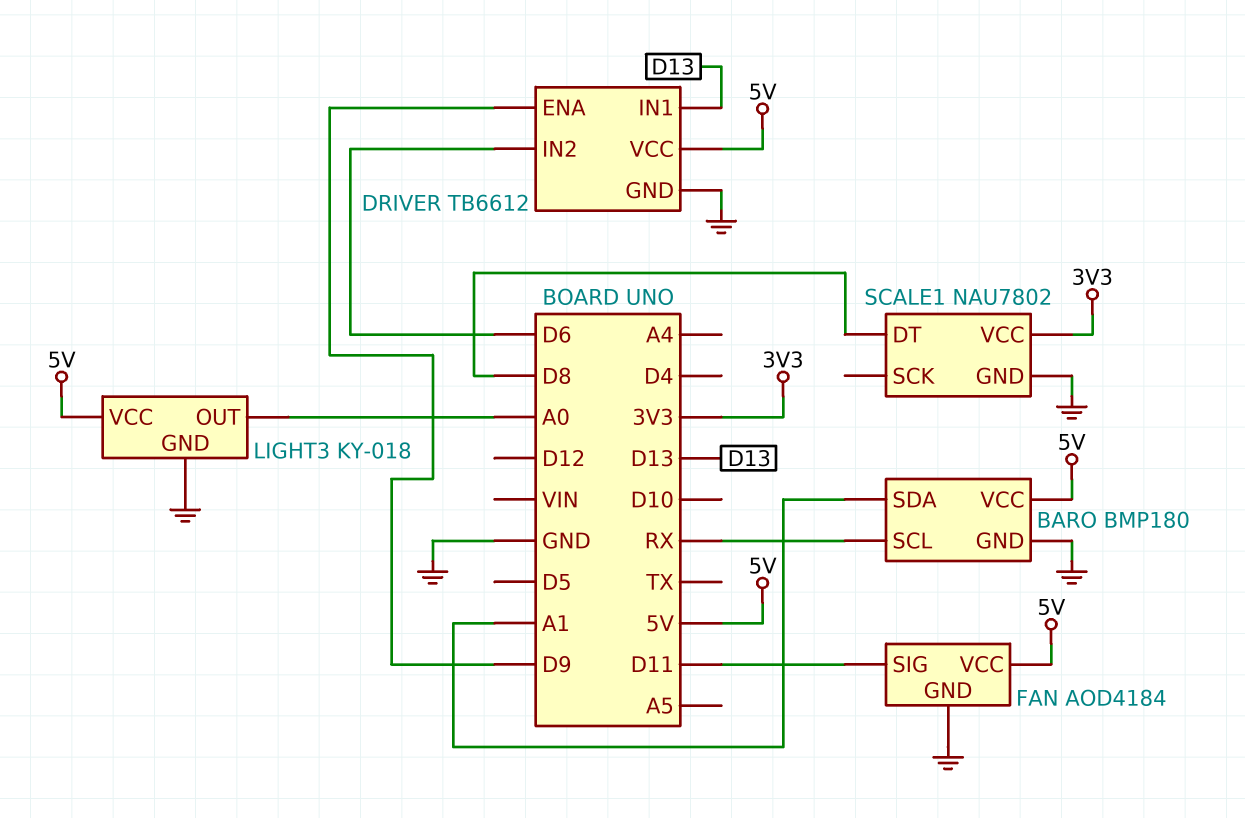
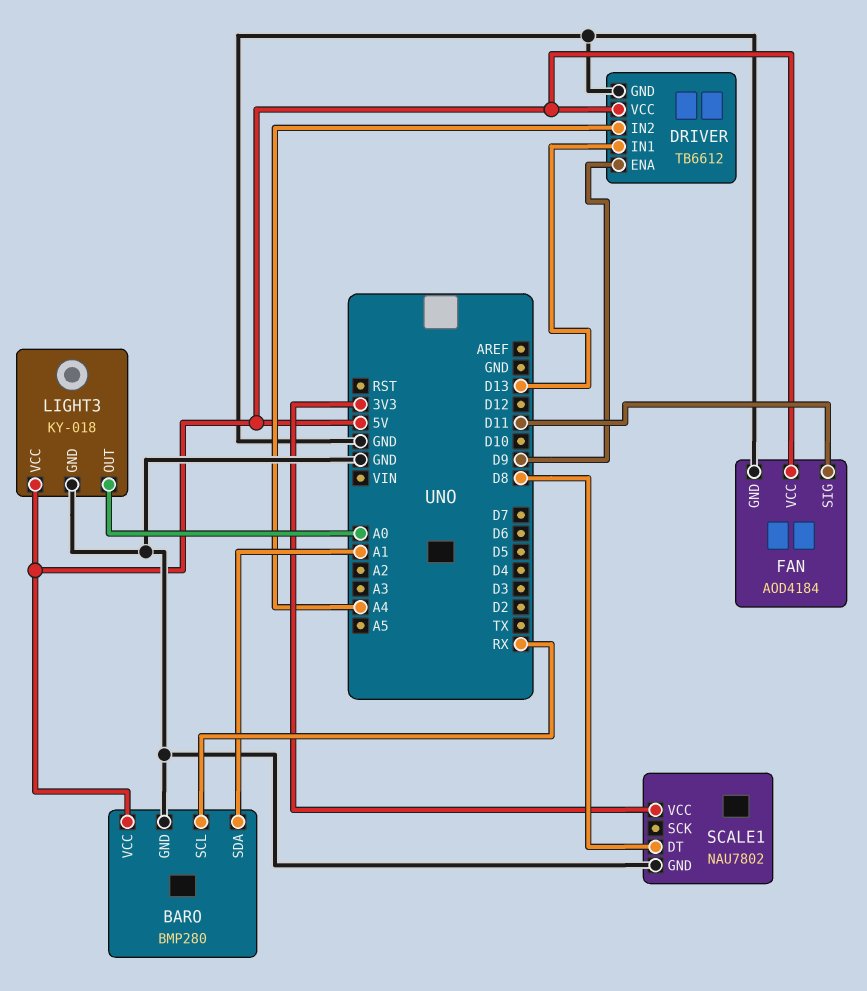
BARO: BMP180 -> BMP280
DRIVER pin IN2: D6 -> A4

